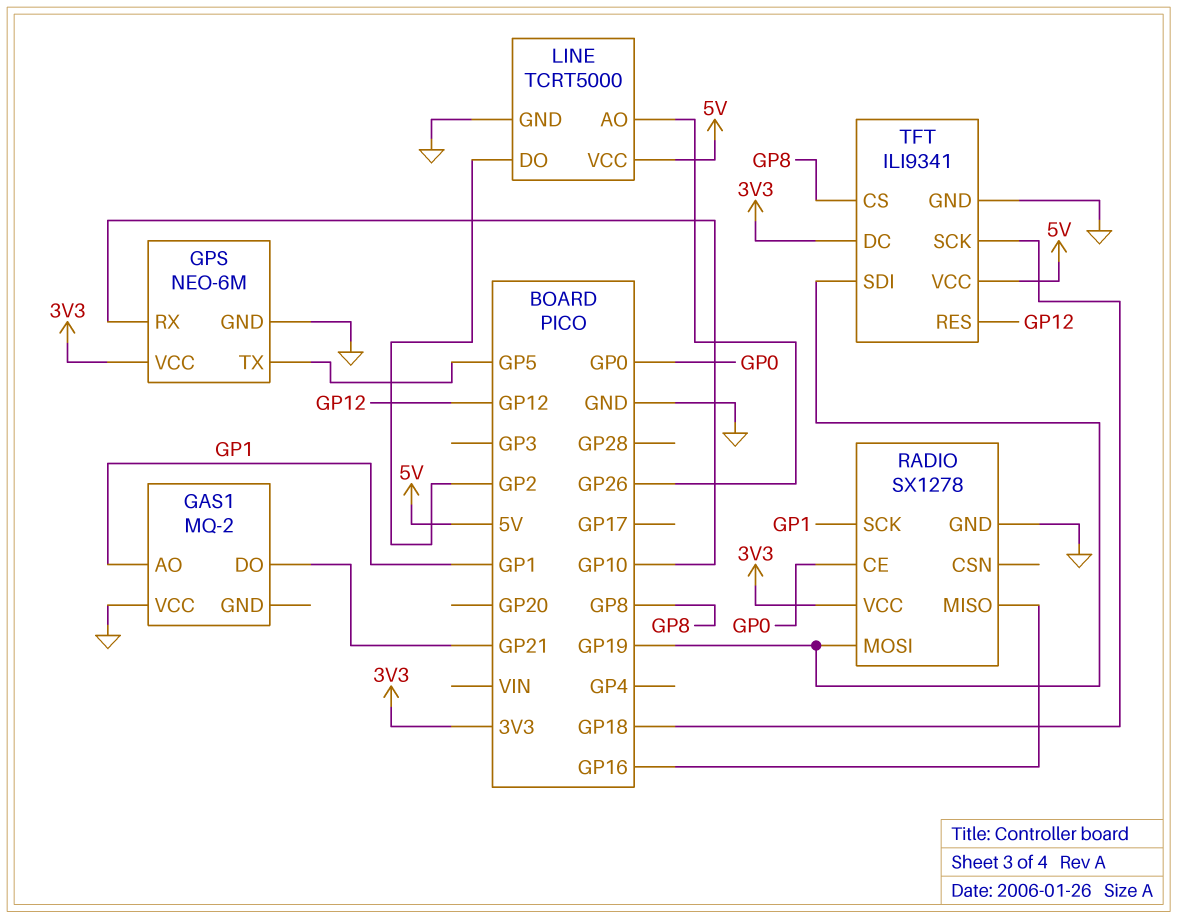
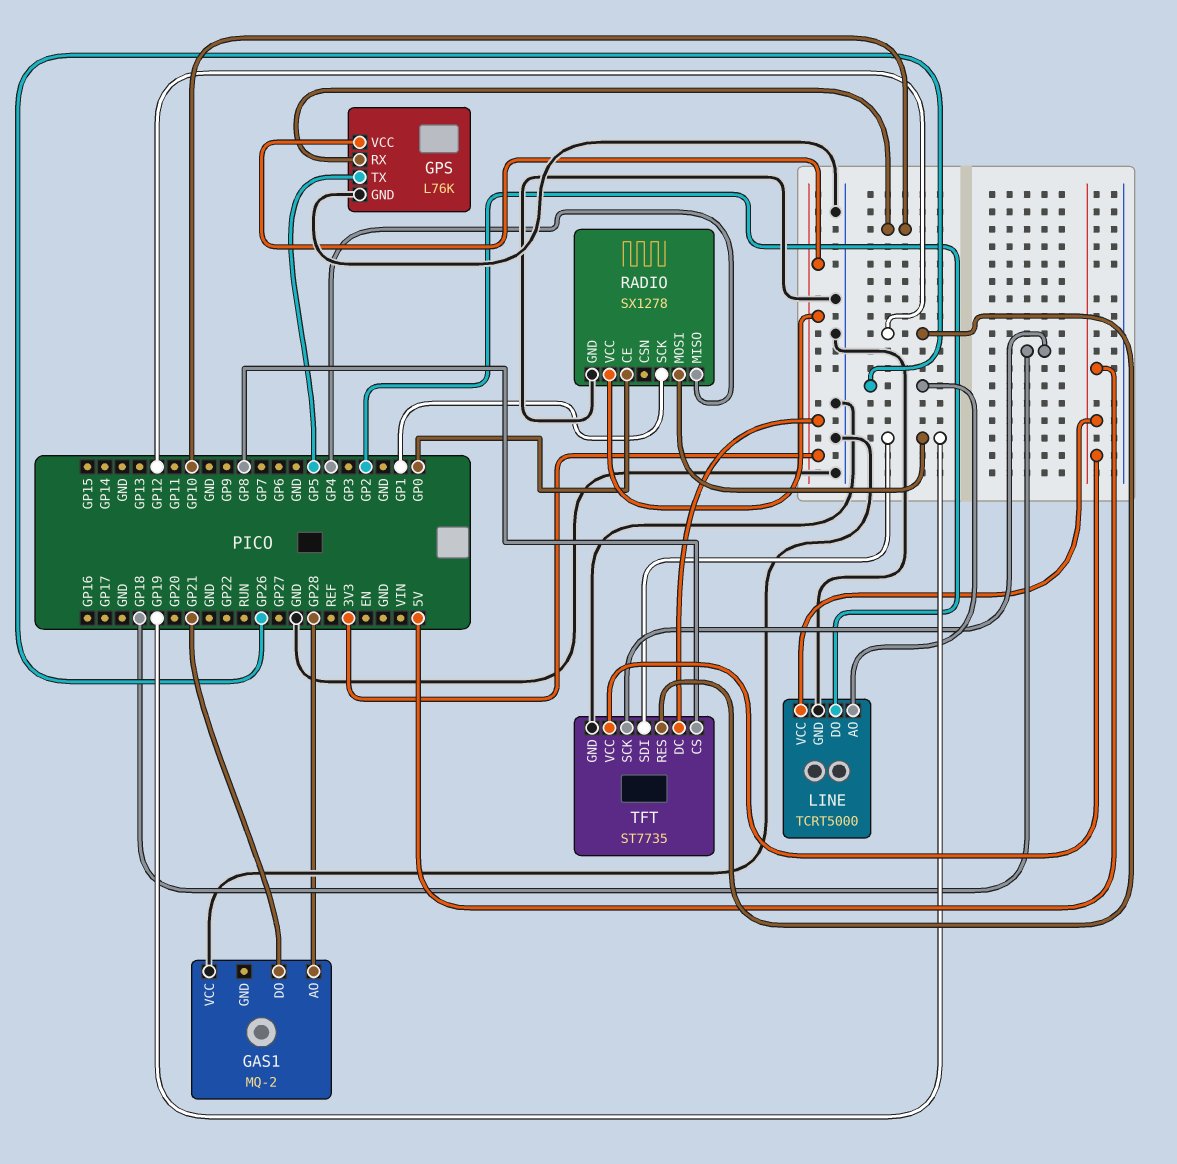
GAS1 pin AO: GP1 -> GP28
GPS: NEO-6M -> L76K
RADIO pin MISO: GP16 -> GP4
TFT: ILI9341 -> ST7735

